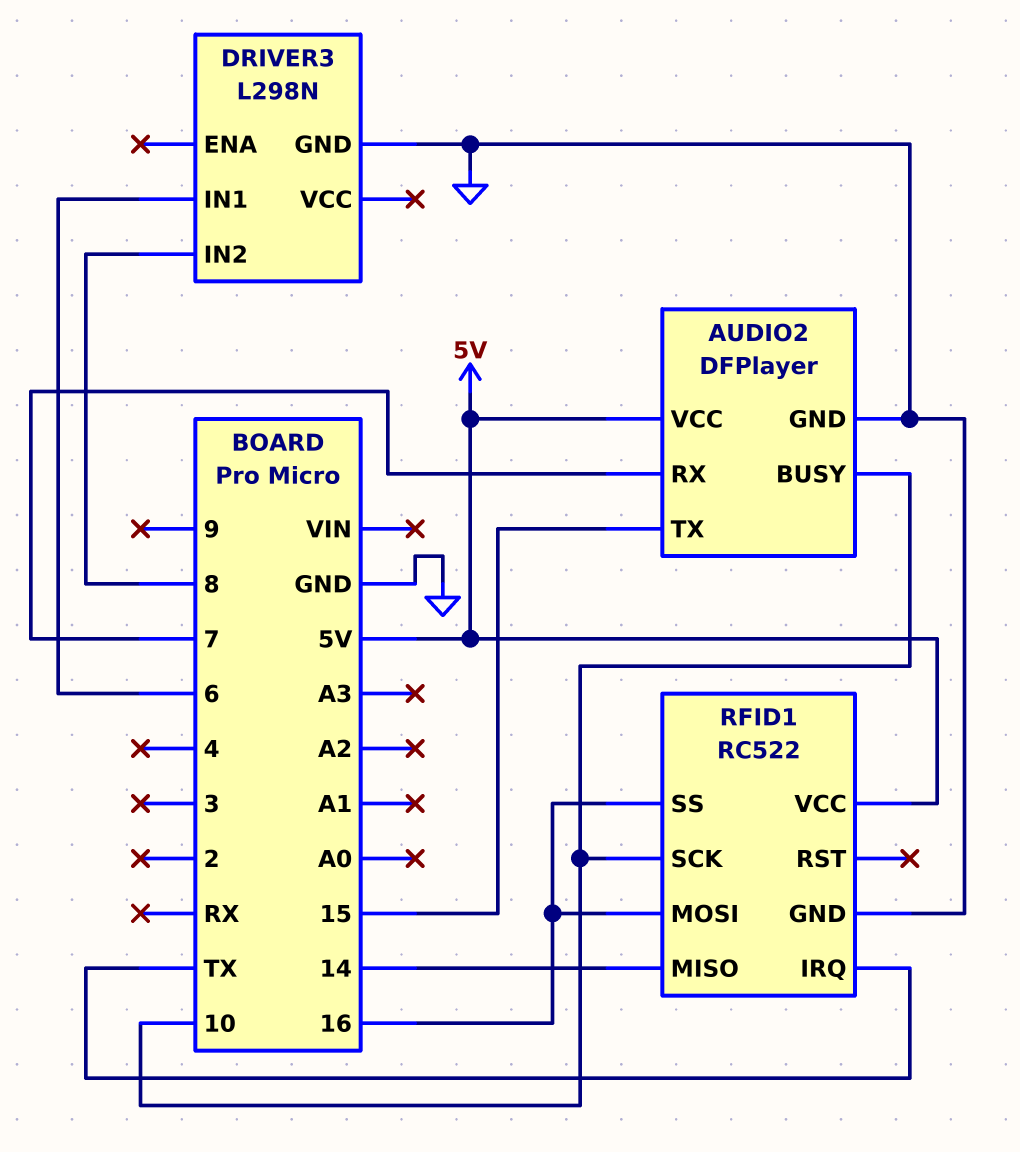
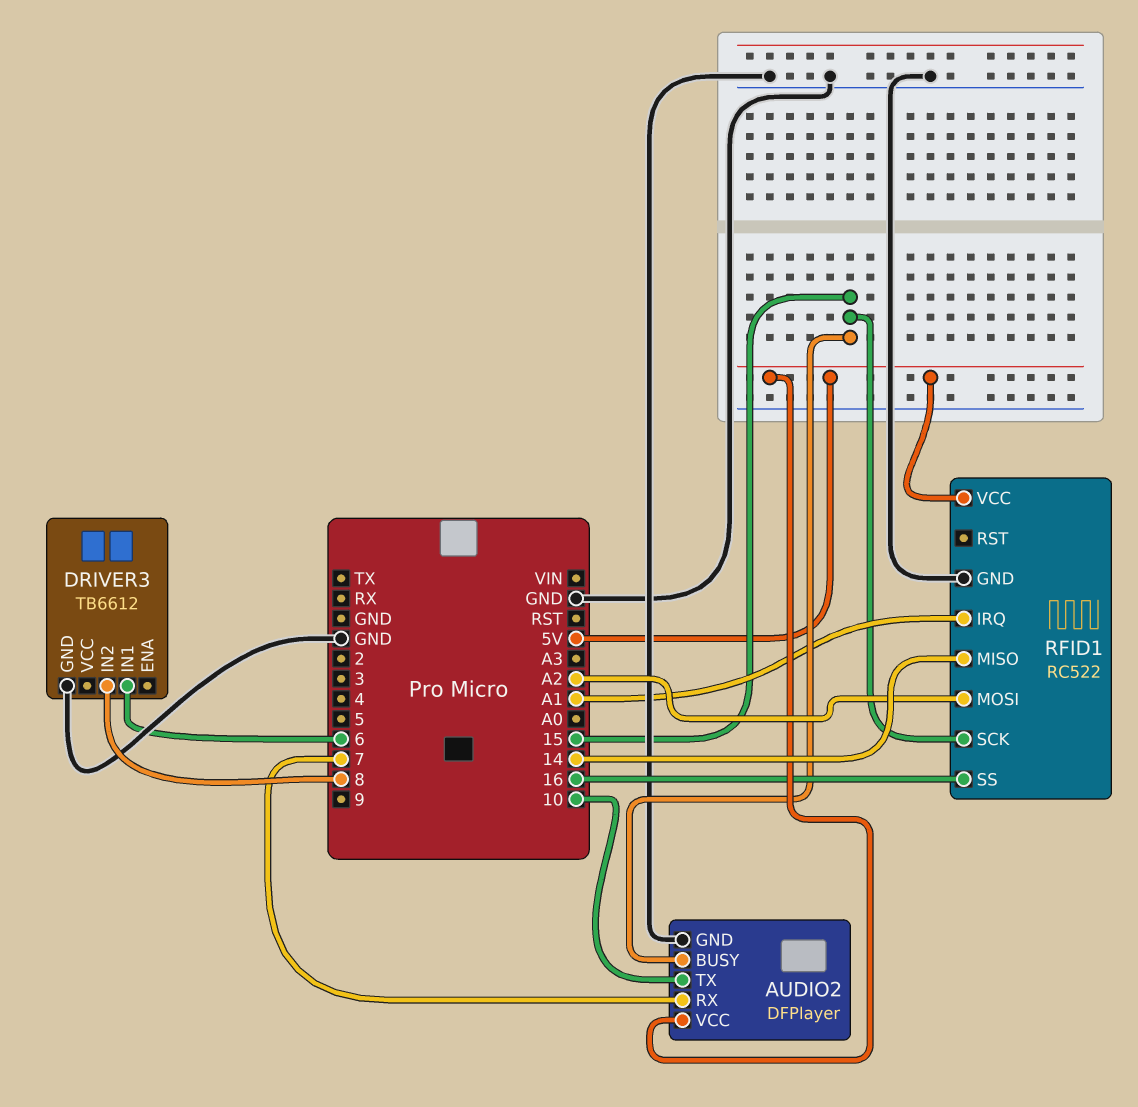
AUDIO2 pin BUSY: 10 -> 15
AUDIO2 pin TX: 15 -> 10
DRIVER3: L298N -> TB6612
RFID1 pin IRQ: TX -> A1
RFID1 pin MOSI: 16 -> A2
RFID1 pin SCK: 10 -> 15

